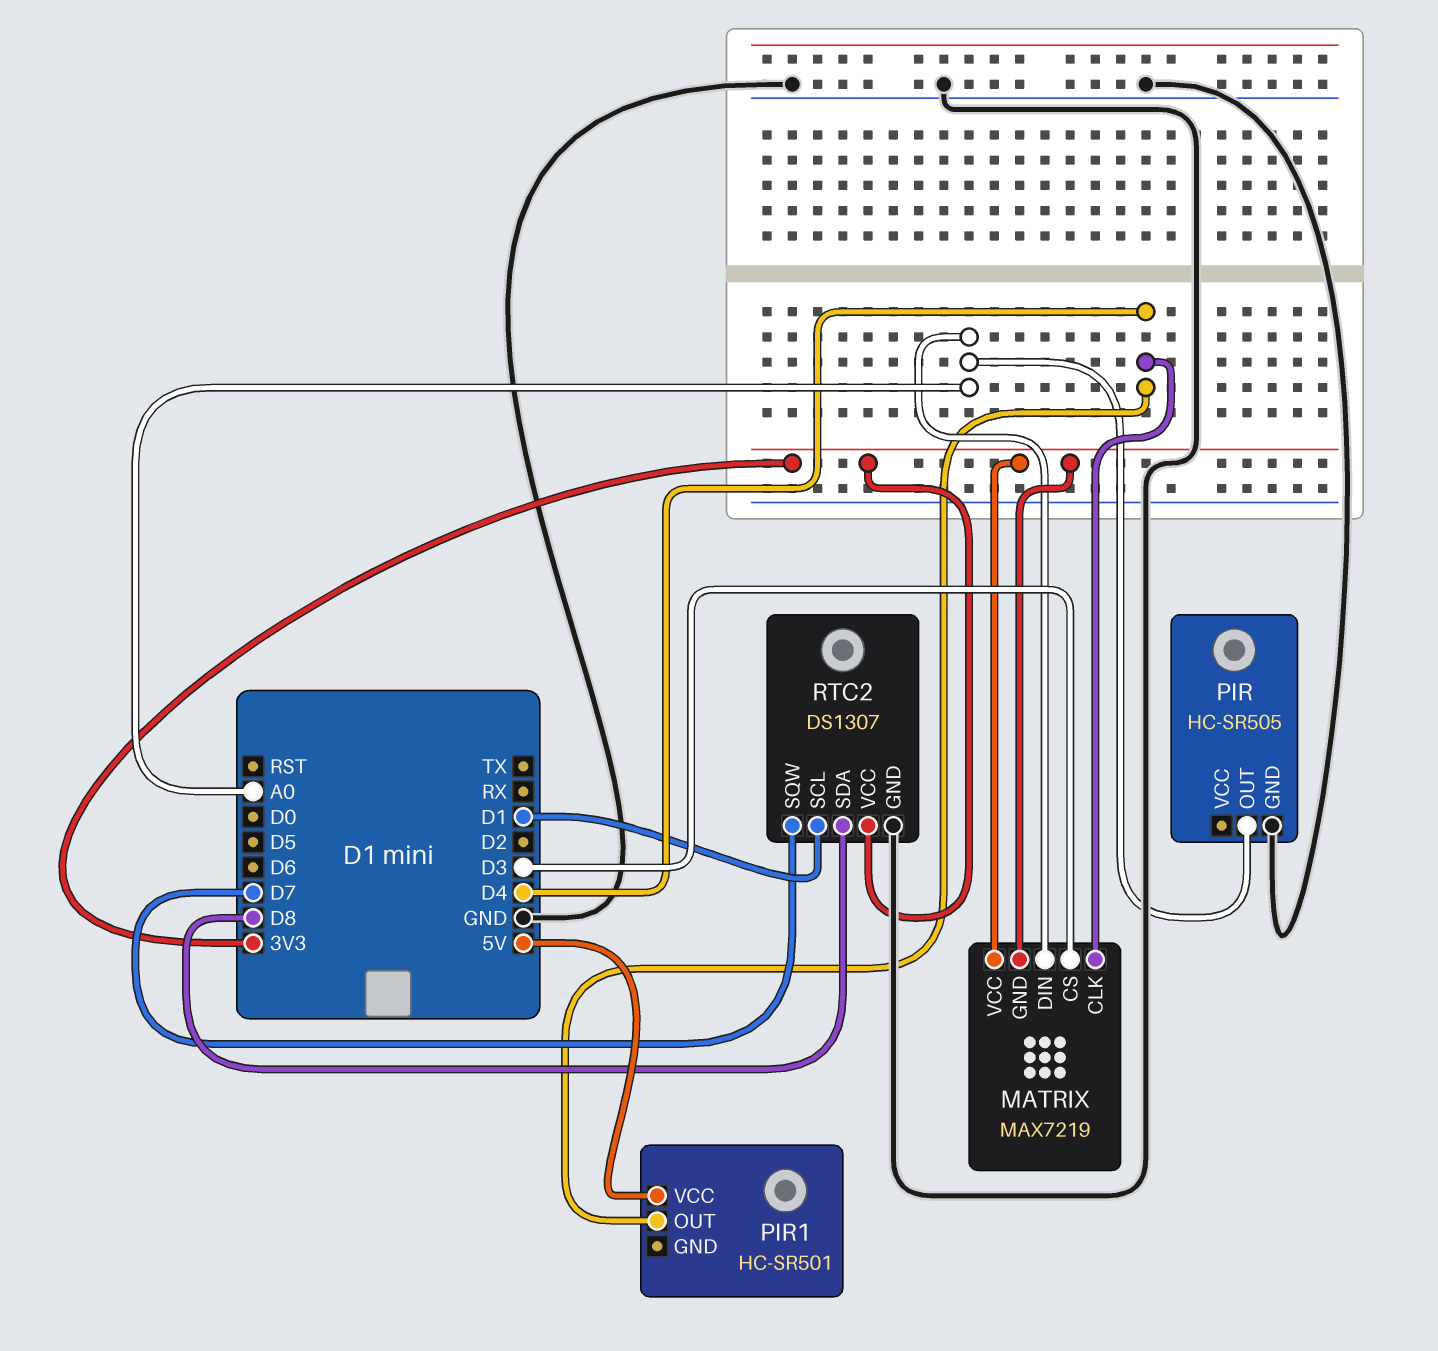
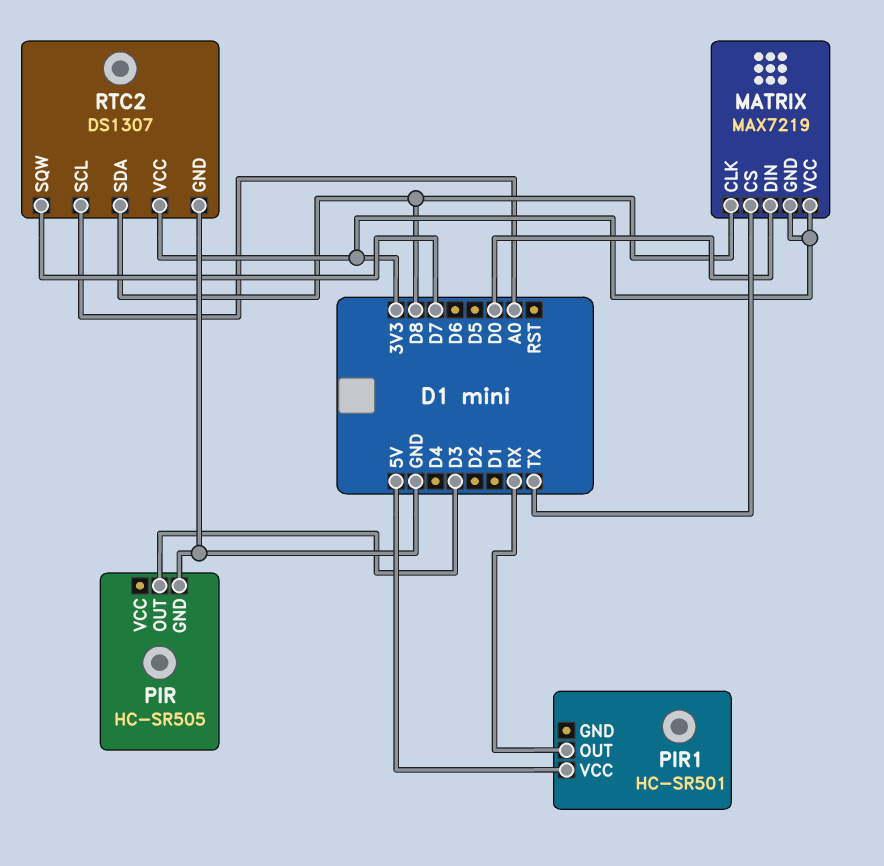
MATRIX pin CLK: D4 -> D8
MATRIX pin CS: D3 -> TX
MATRIX pin DIN: A0 -> D0
PIR pin OUT: A0 -> D3
PIR1 pin OUT: D4 -> RX
RTC2 pin SCL: D1 -> A0

